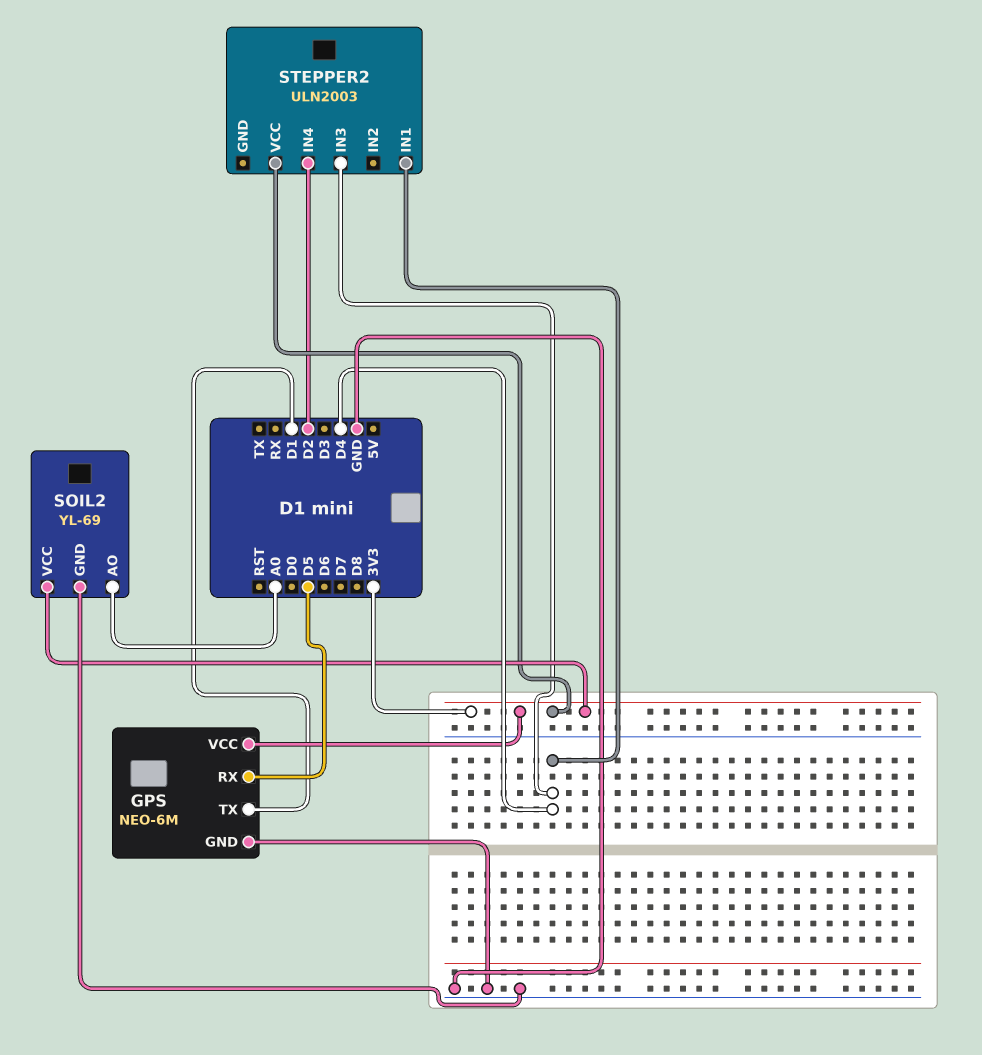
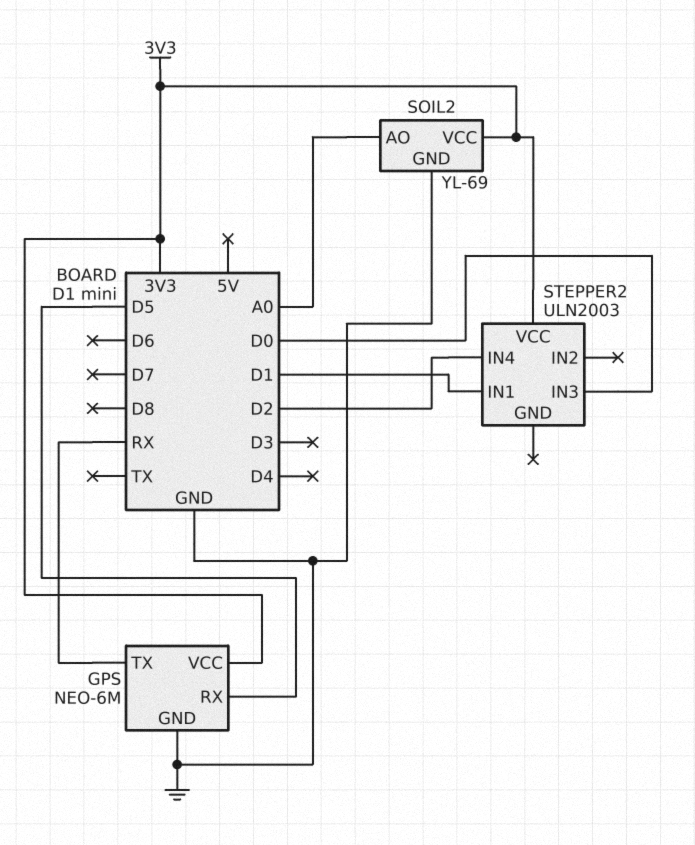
GPS pin TX: D1 -> RX
STEPPER2 pin IN1: D4 -> D1
STEPPER2 pin IN3: D4 -> D0

